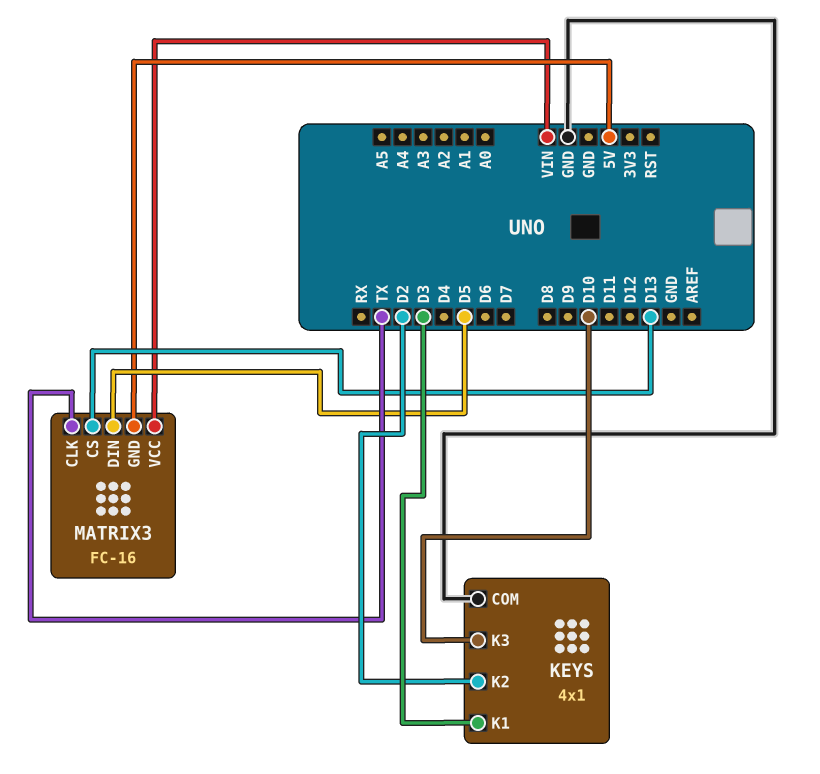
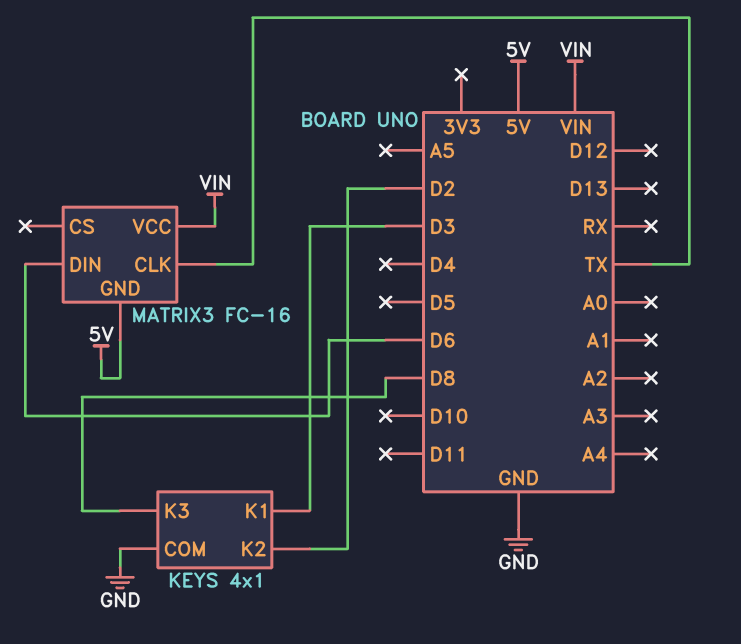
KEYS pin K3: D10 -> D8
MATRIX3 pin CS: D13 -> none
MATRIX3 pin DIN: D5 -> D6

